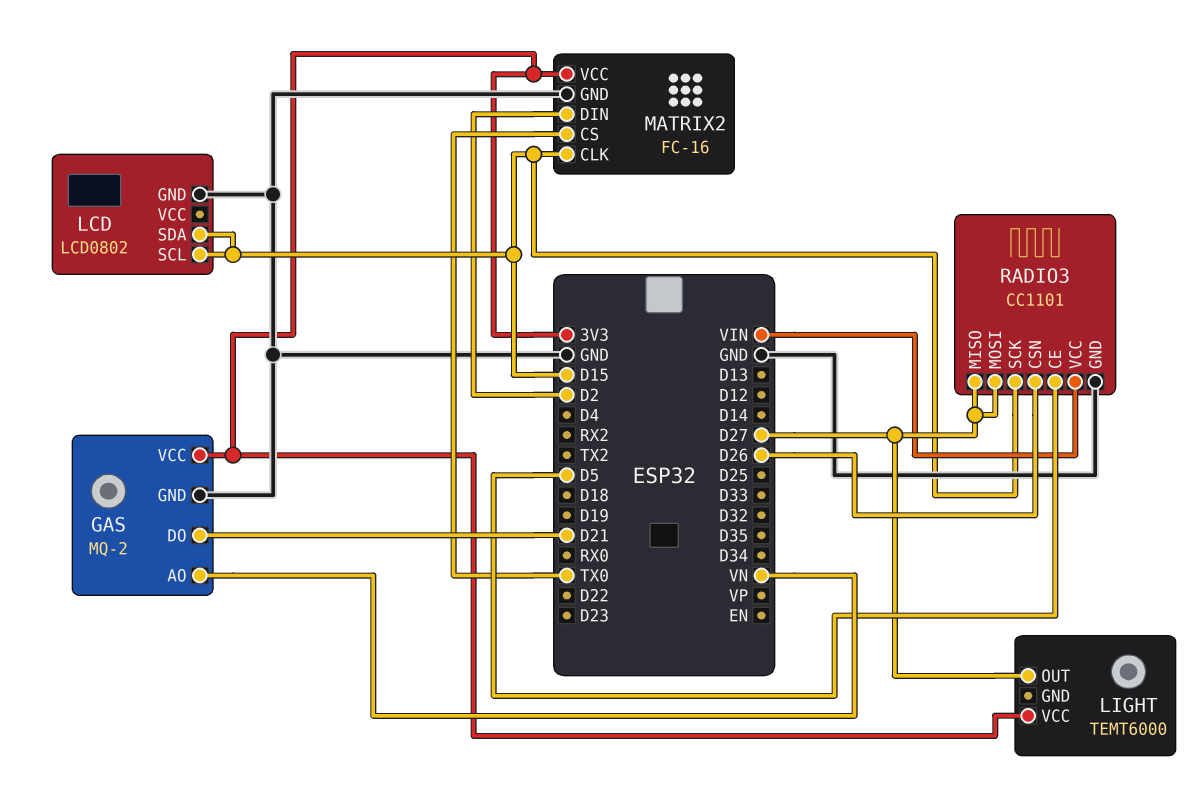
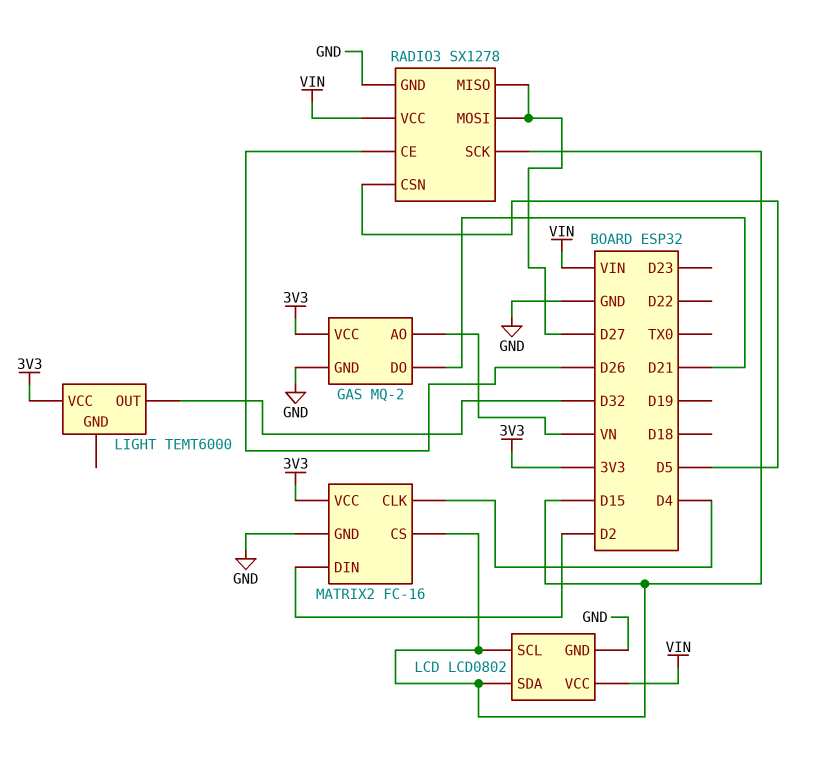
LCD pin VCC: none -> VIN
LIGHT pin OUT: D27 -> D32
MATRIX2 pin CLK: D15 -> D4
MATRIX2 pin CS: TX0 -> D15
RADIO3: CC1101 -> SX1278
RADIO3 pin CE: D5 -> D26
RADIO3 pin CSN: D26 -> D5

